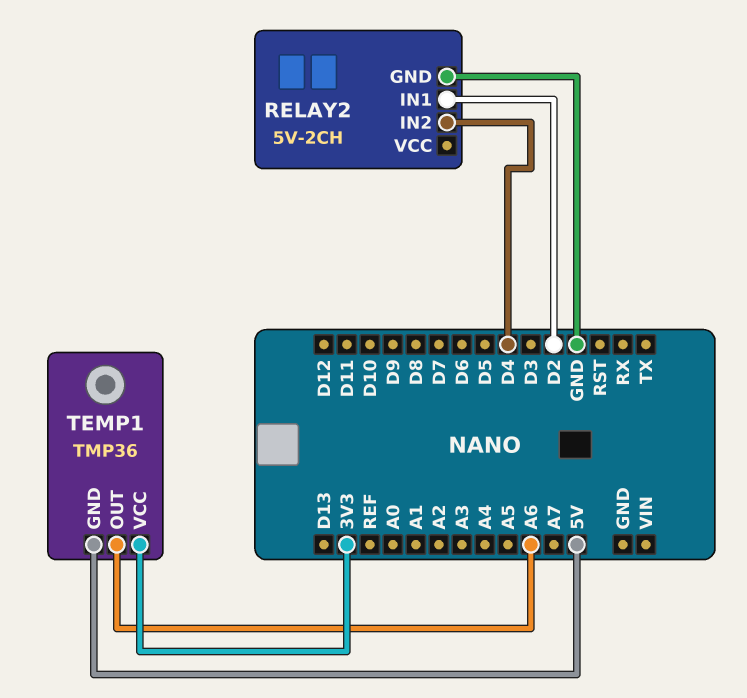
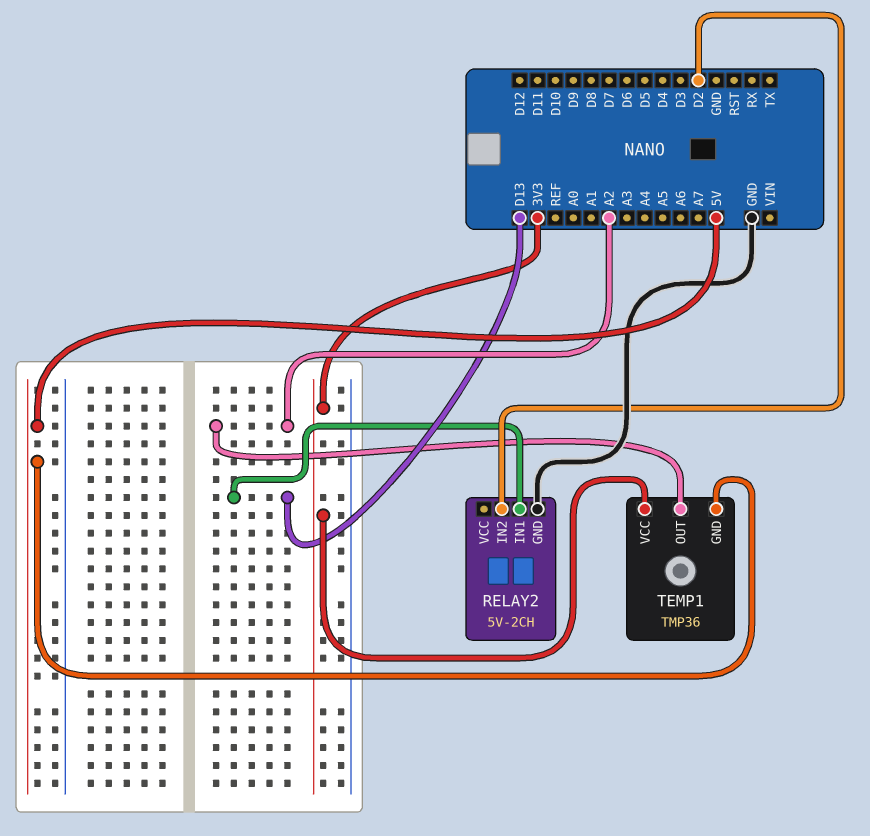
RELAY2 pin IN1: D2 -> D13
RELAY2 pin IN2: D4 -> D2
TEMP1 pin OUT: A6 -> A2

